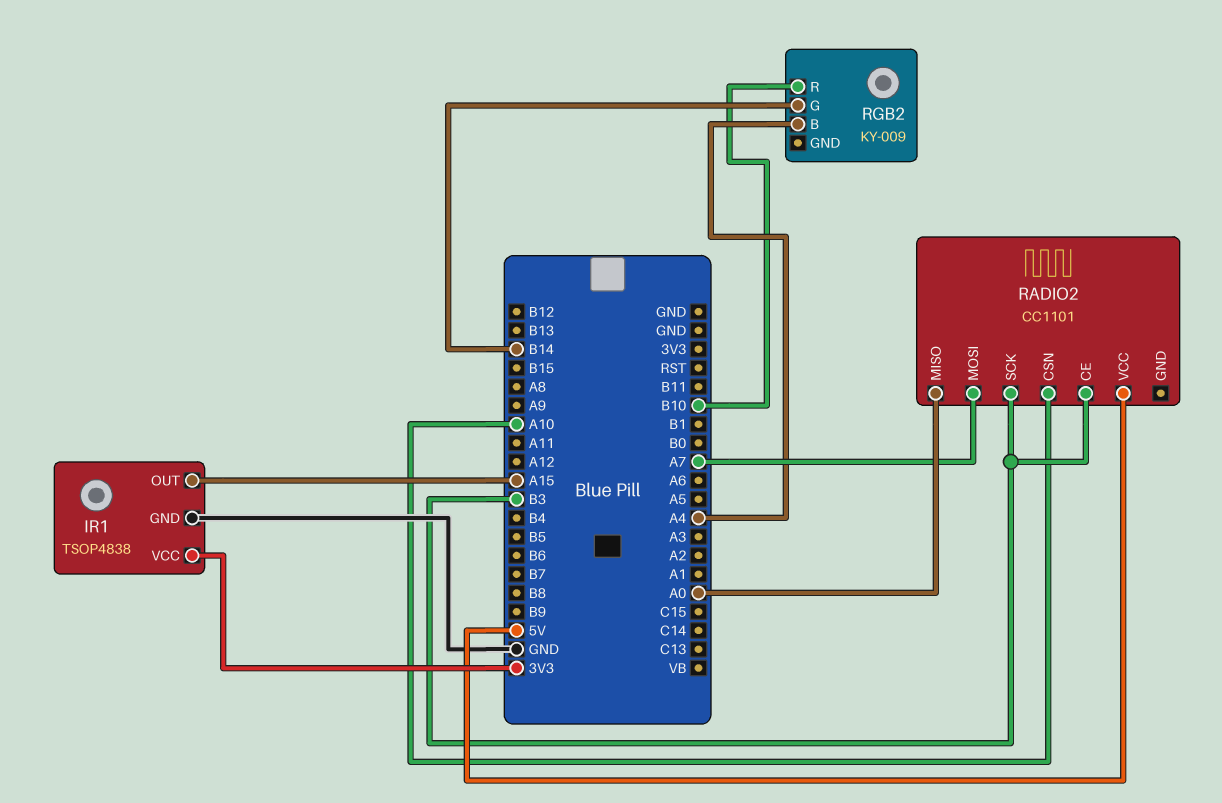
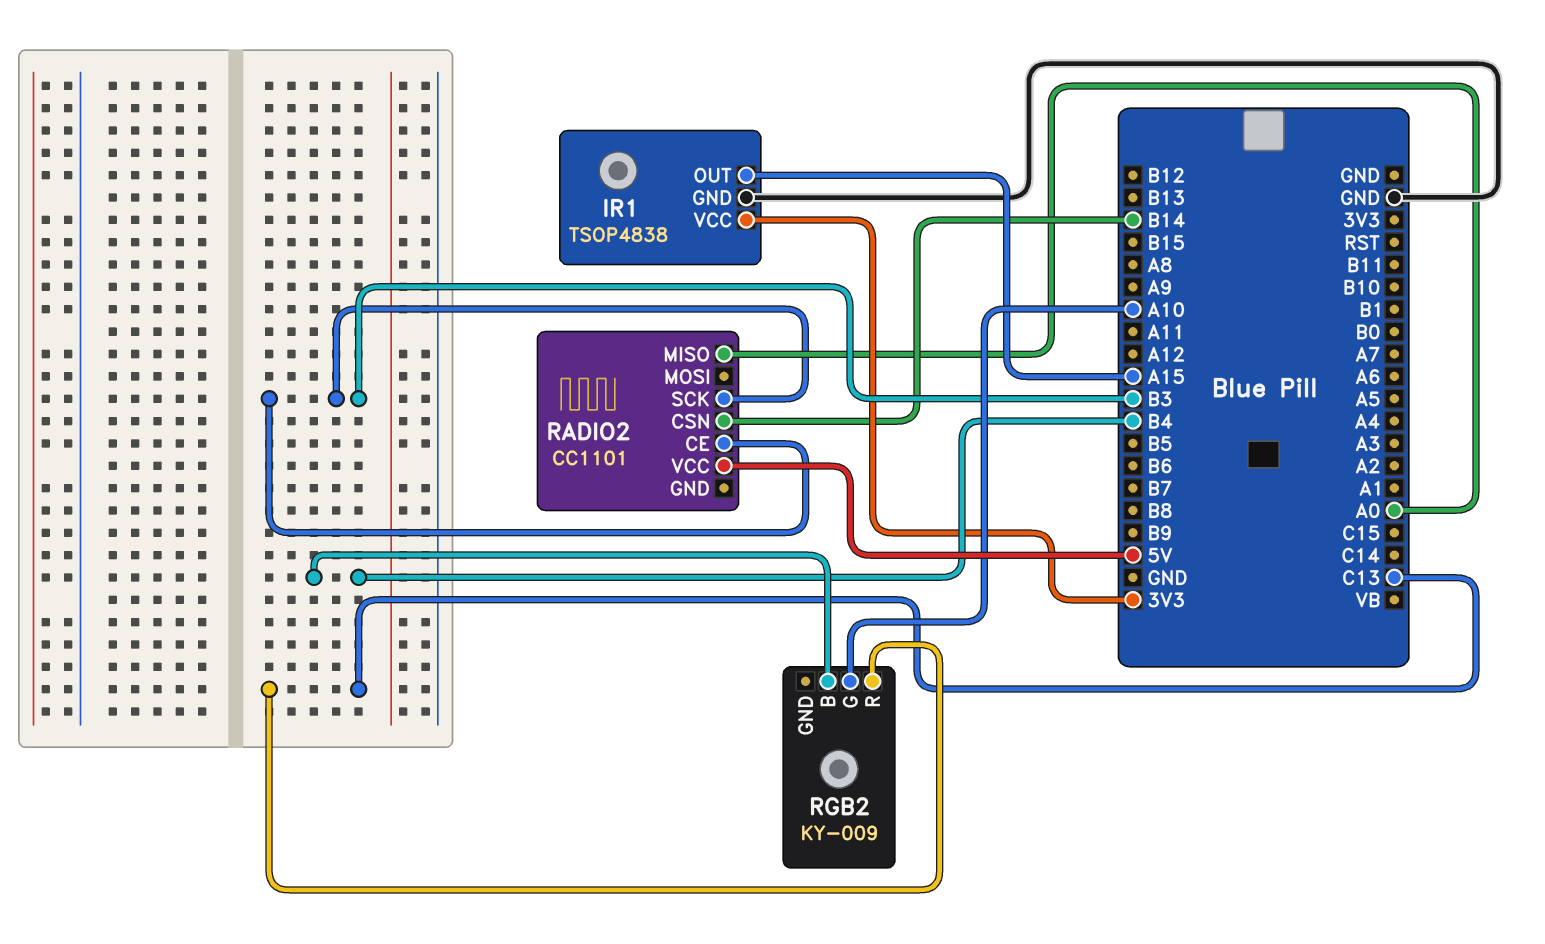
RADIO2 pin CSN: A10 -> B14
RADIO2 pin MOSI: A7 -> none
RGB2 pin B: A4 -> B4
RGB2 pin G: B14 -> A10
RGB2 pin R: B10 -> C13

